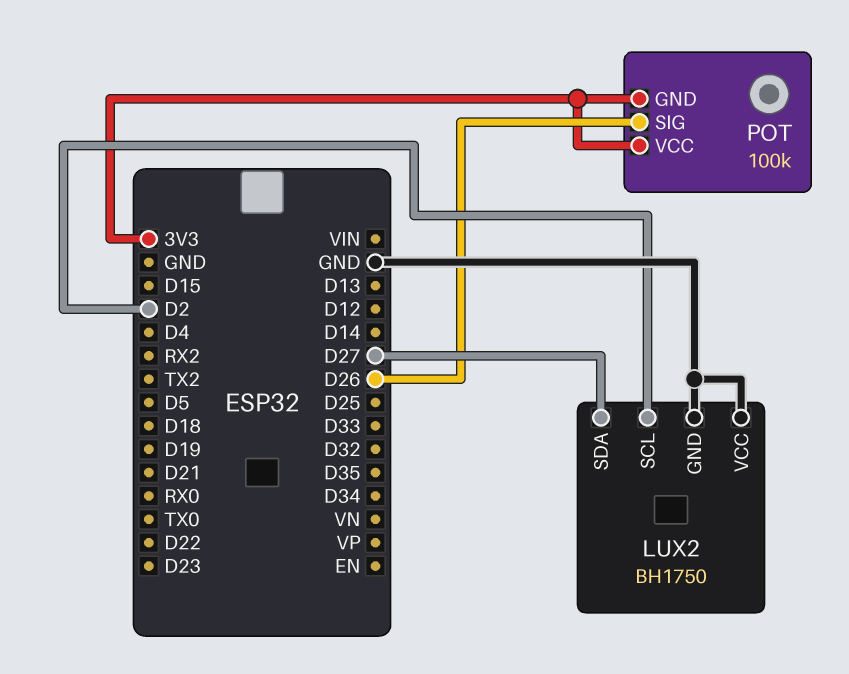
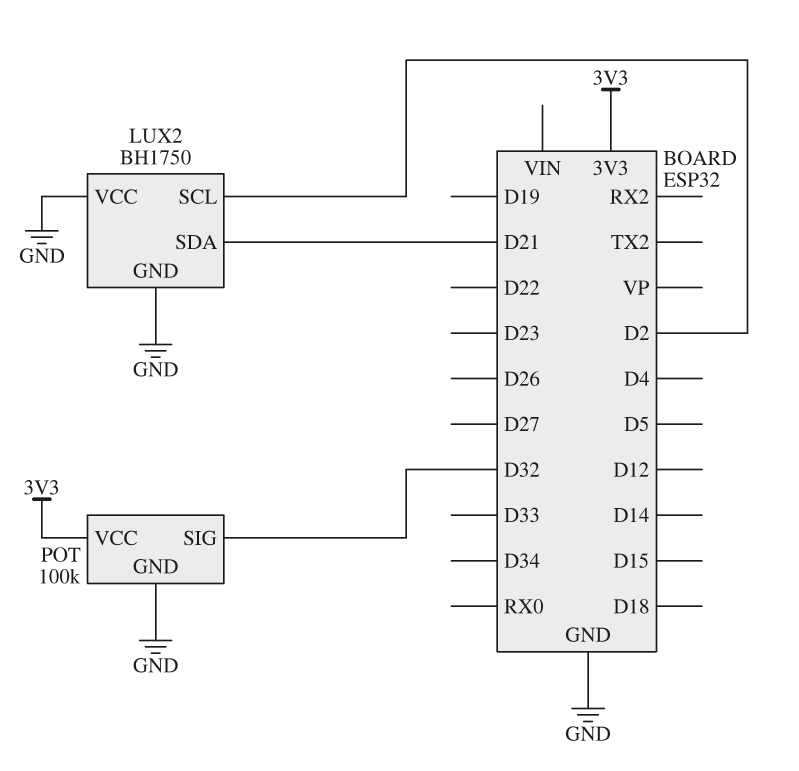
LUX2 pin SDA: D27 -> D21
POT pin GND: 3V3 -> GND
POT pin SIG: D26 -> D32

